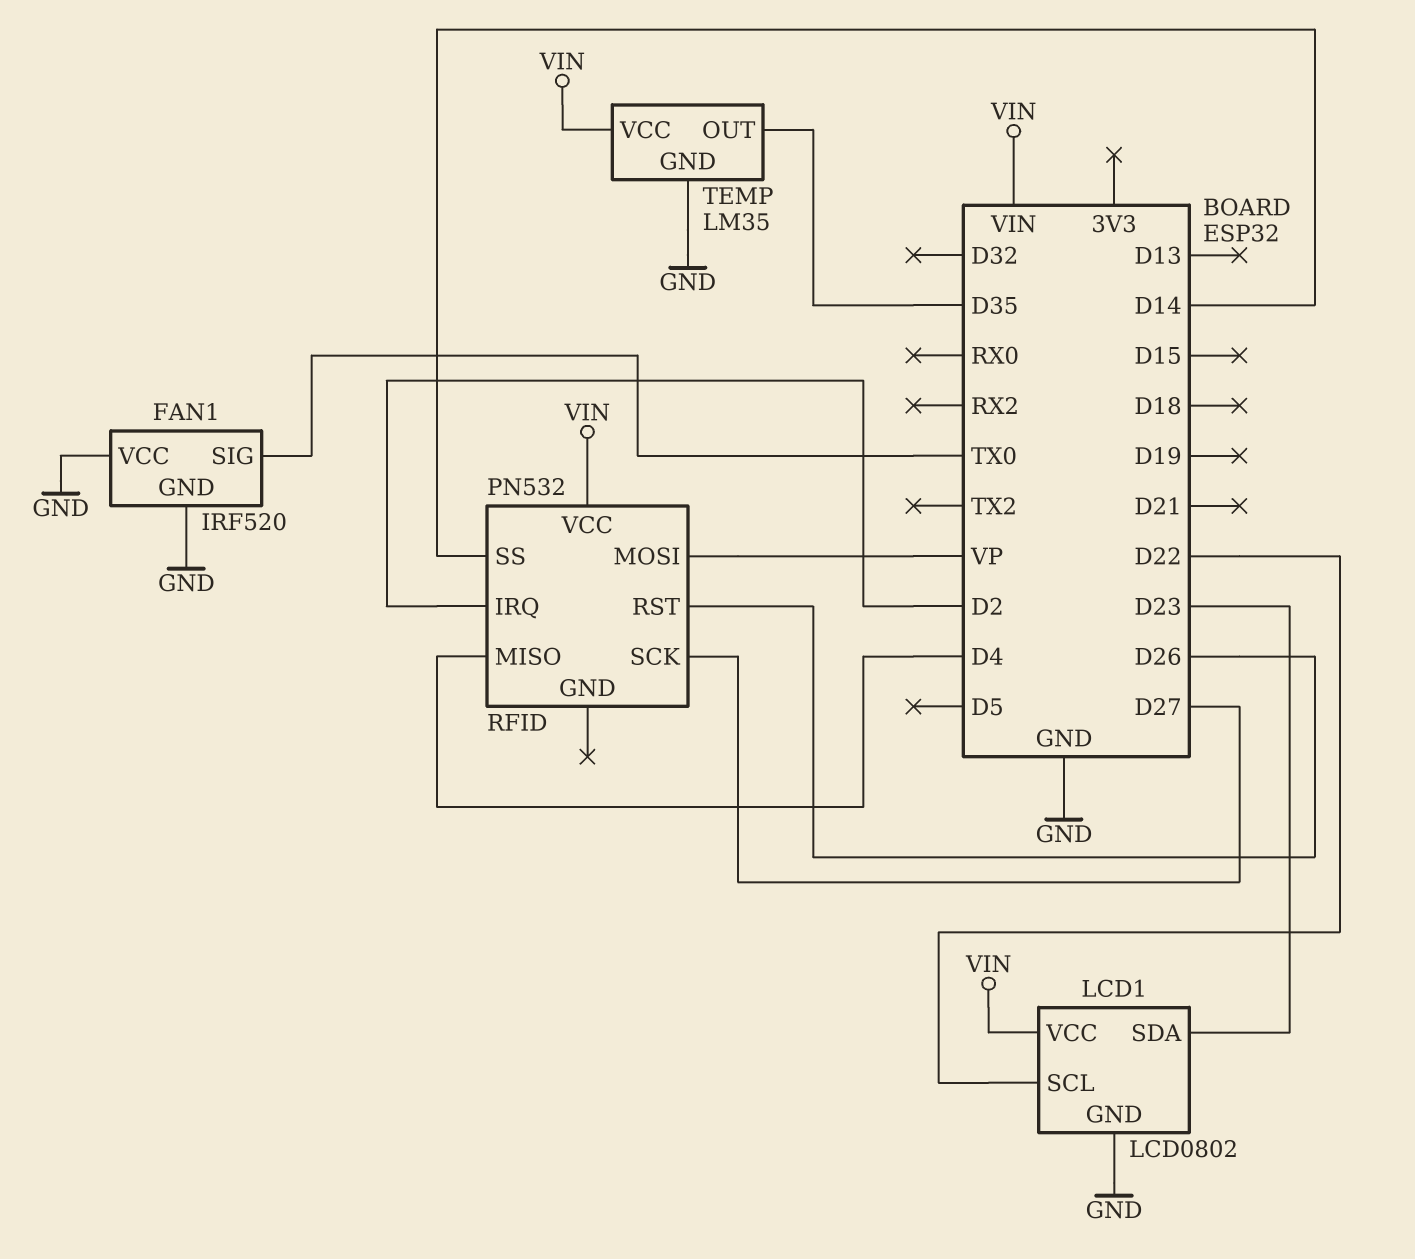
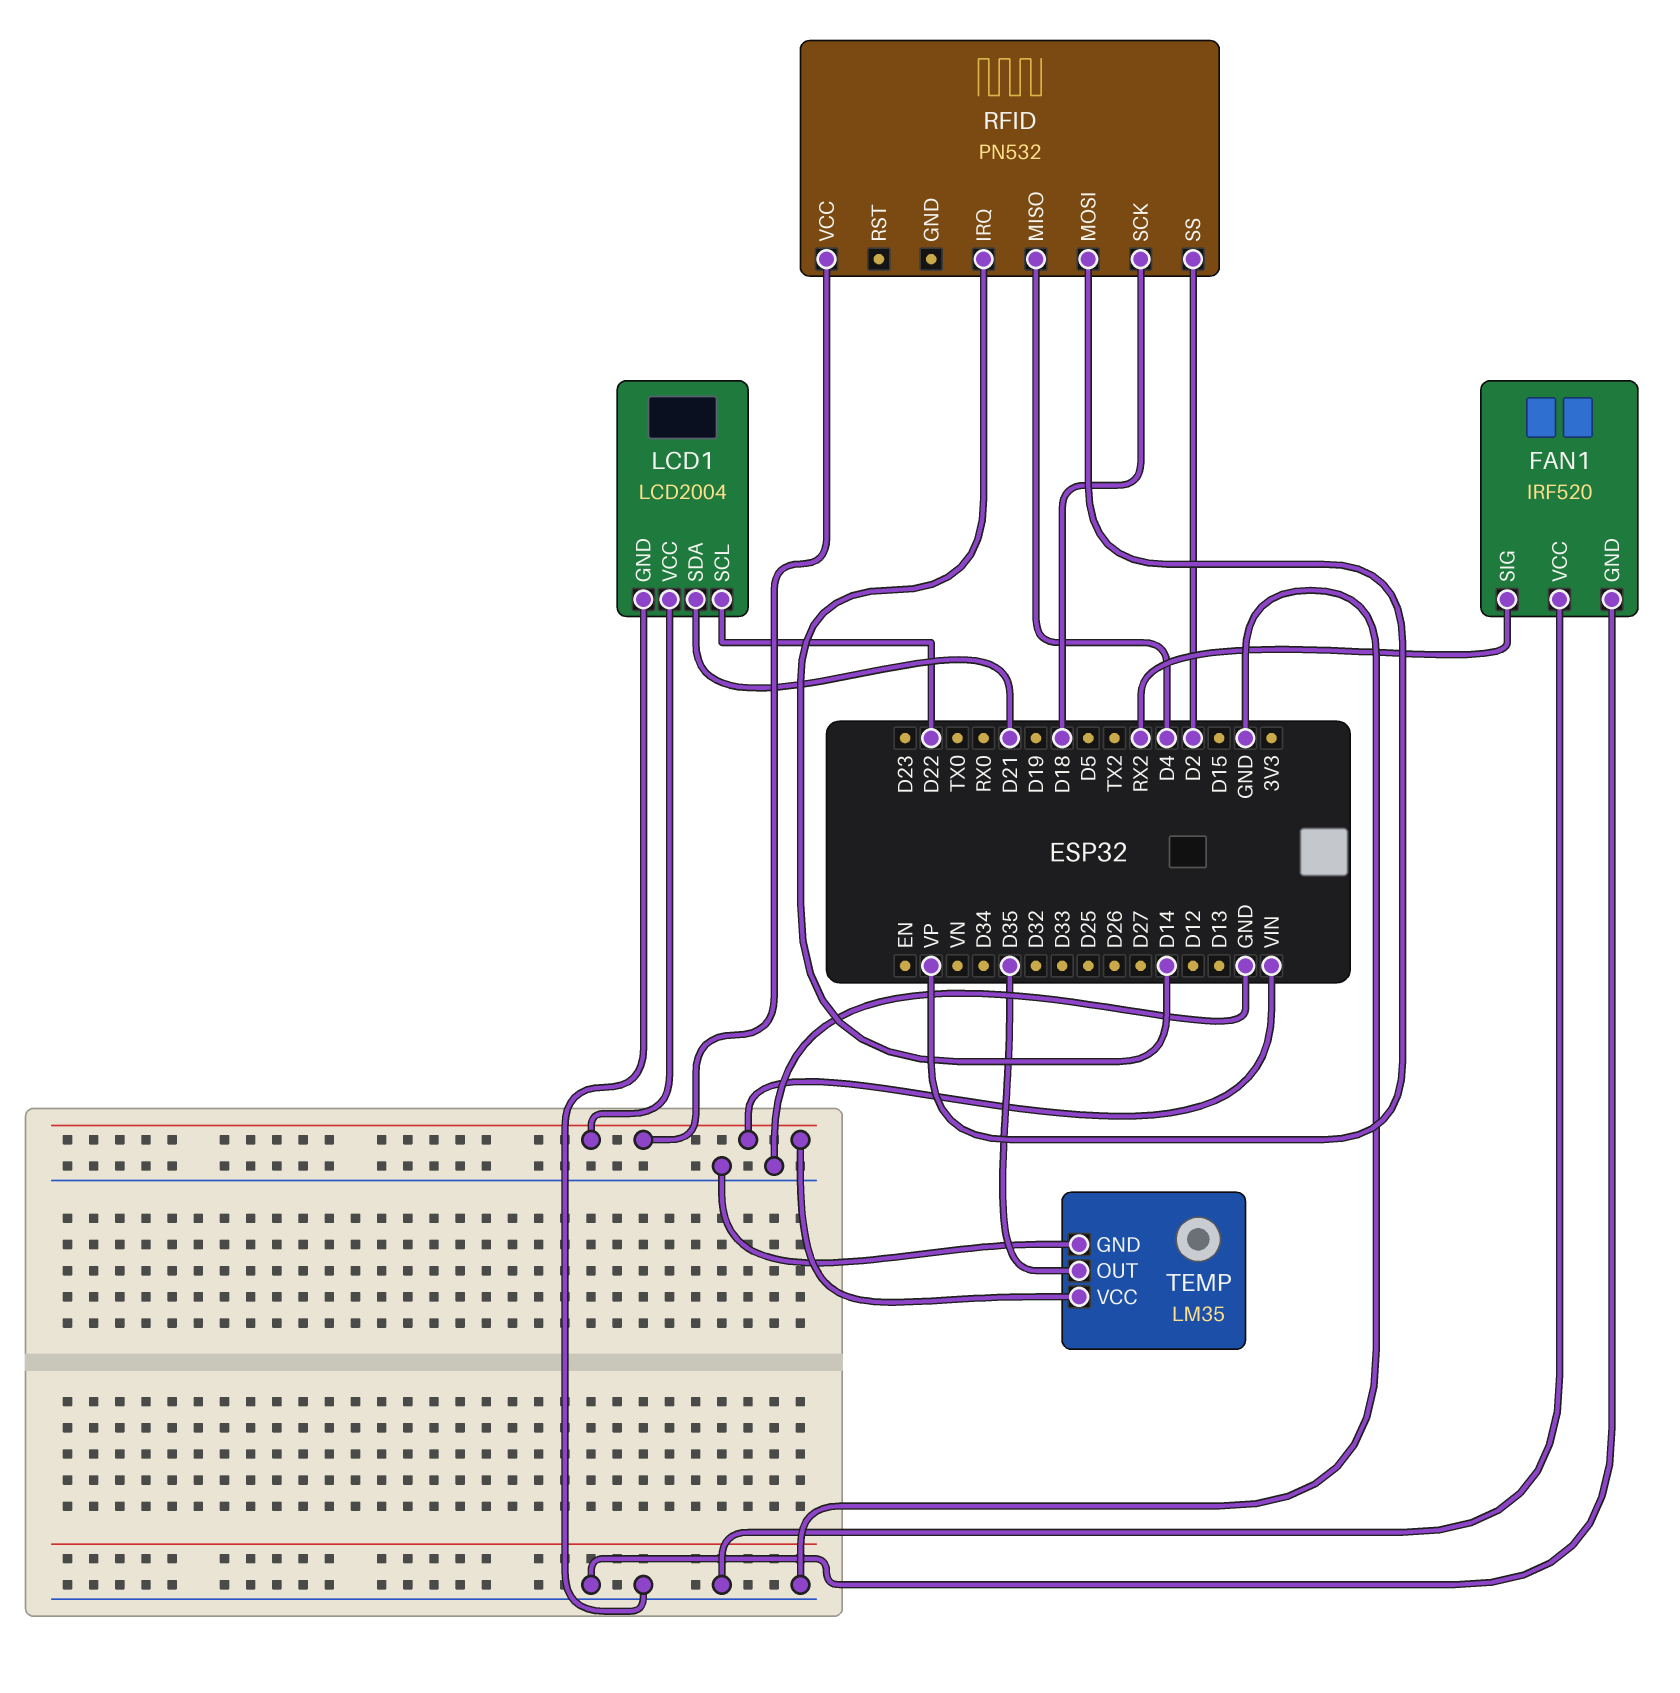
FAN1 pin SIG: TX0 -> RX2
LCD1: LCD0802 -> LCD2004
LCD1 pin SDA: D23 -> D21
RFID pin IRQ: D2 -> D14
RFID pin RST: D26 -> none
RFID pin SCK: D27 -> D18
RFID pin SS: D14 -> D2

